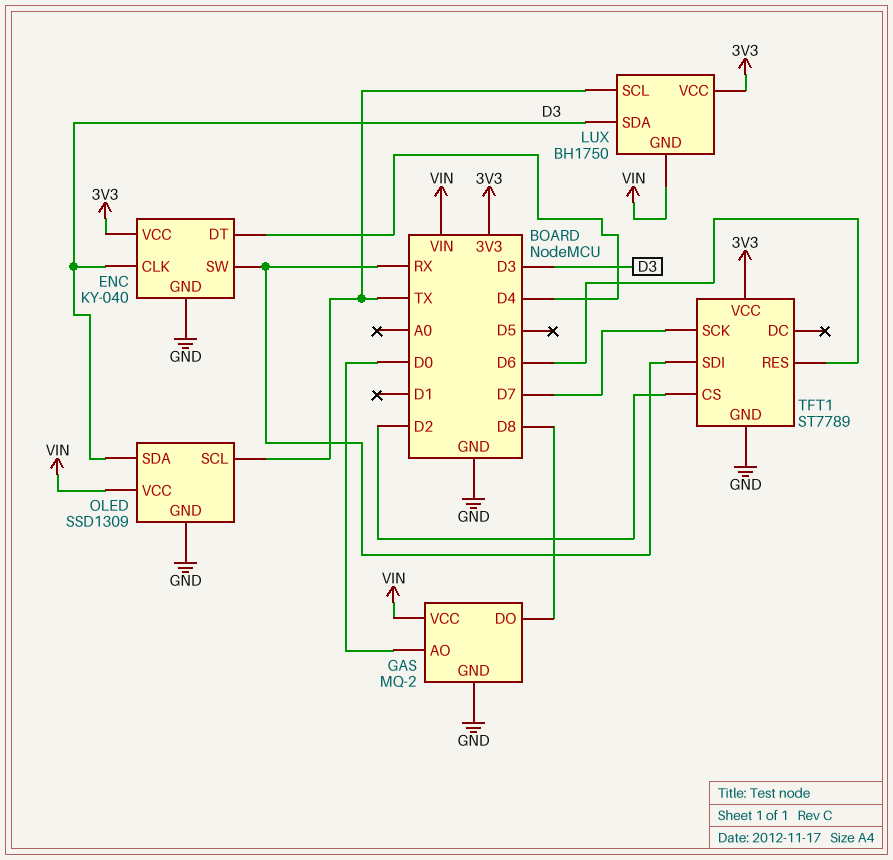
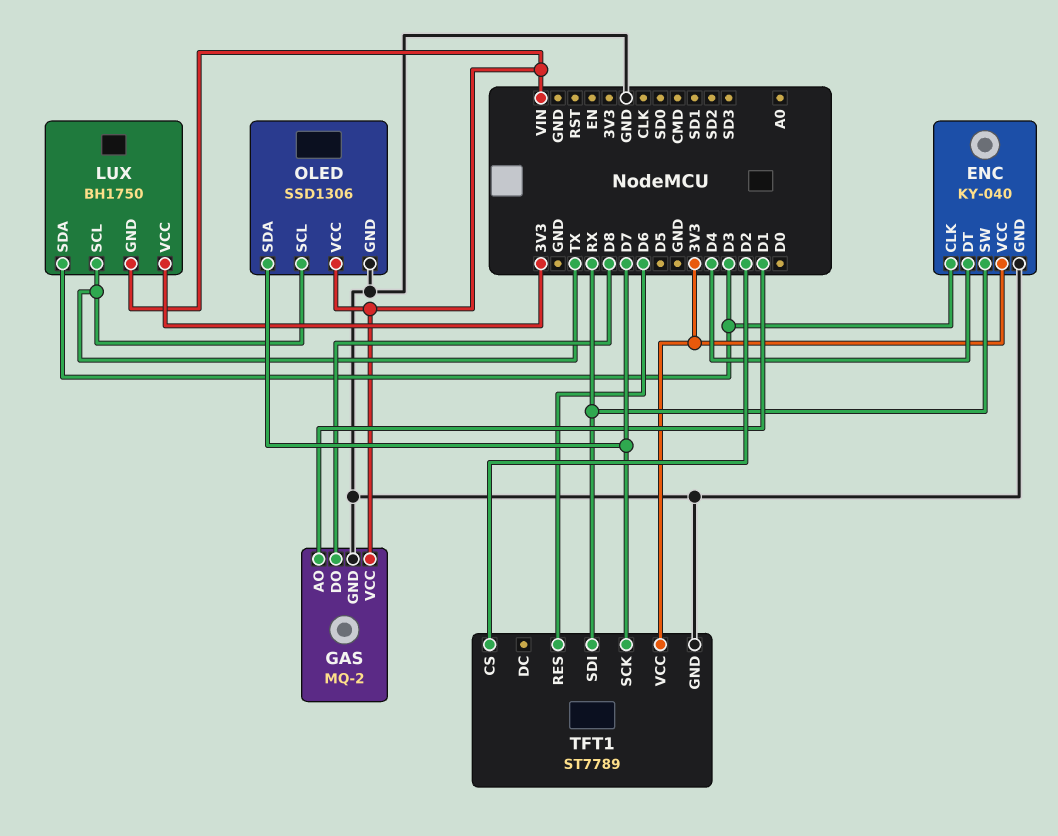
GAS pin AO: D0 -> D1
OLED: SSD1309 -> SSD1306
OLED pin SDA: D3 -> D7

